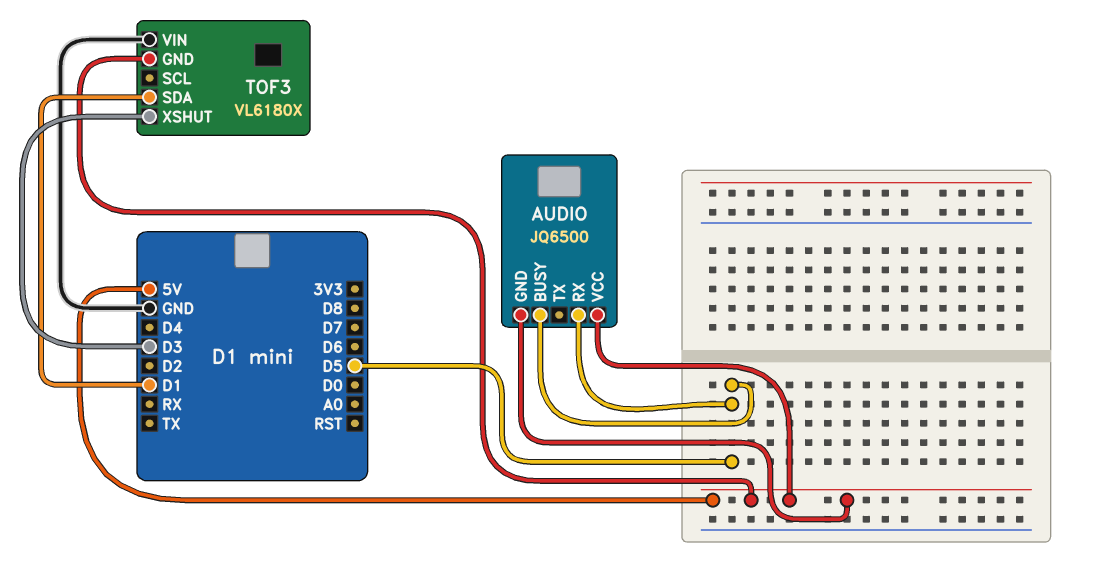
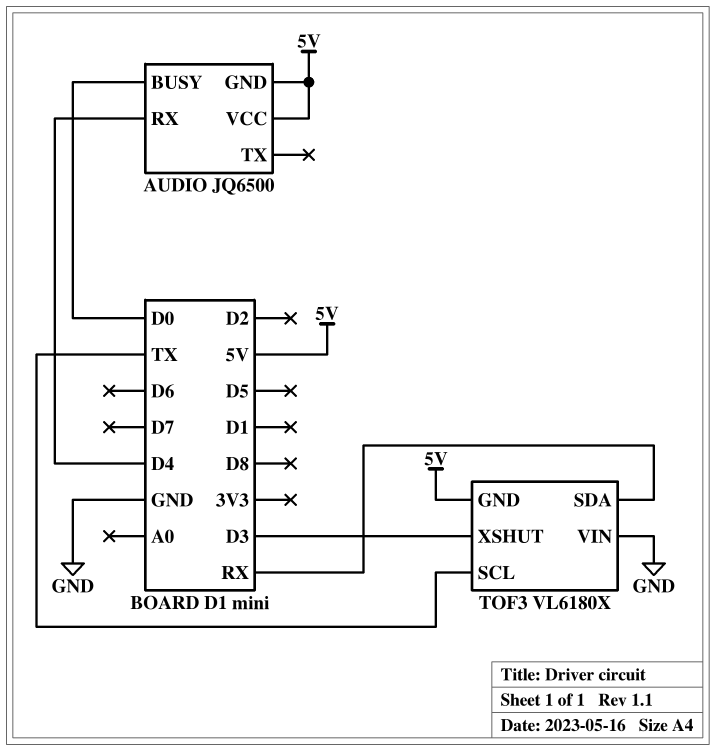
AUDIO pin BUSY: D5 -> D0
AUDIO pin RX: D5 -> D4
TOF3 pin SCL: none -> TX
TOF3 pin SDA: D1 -> RX

